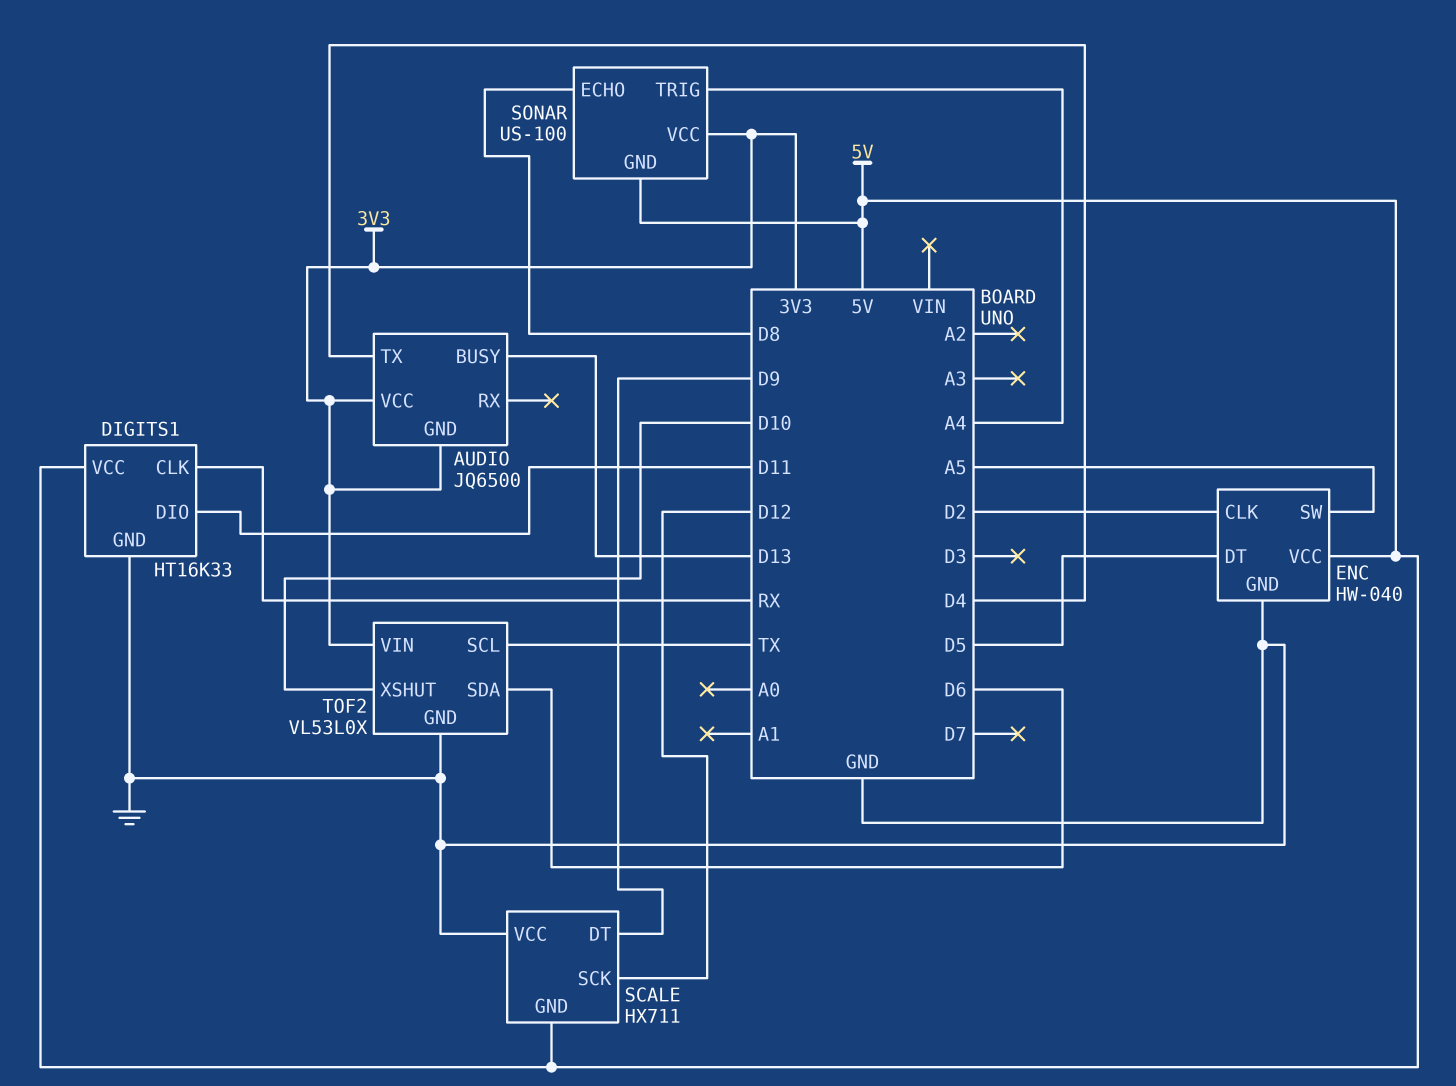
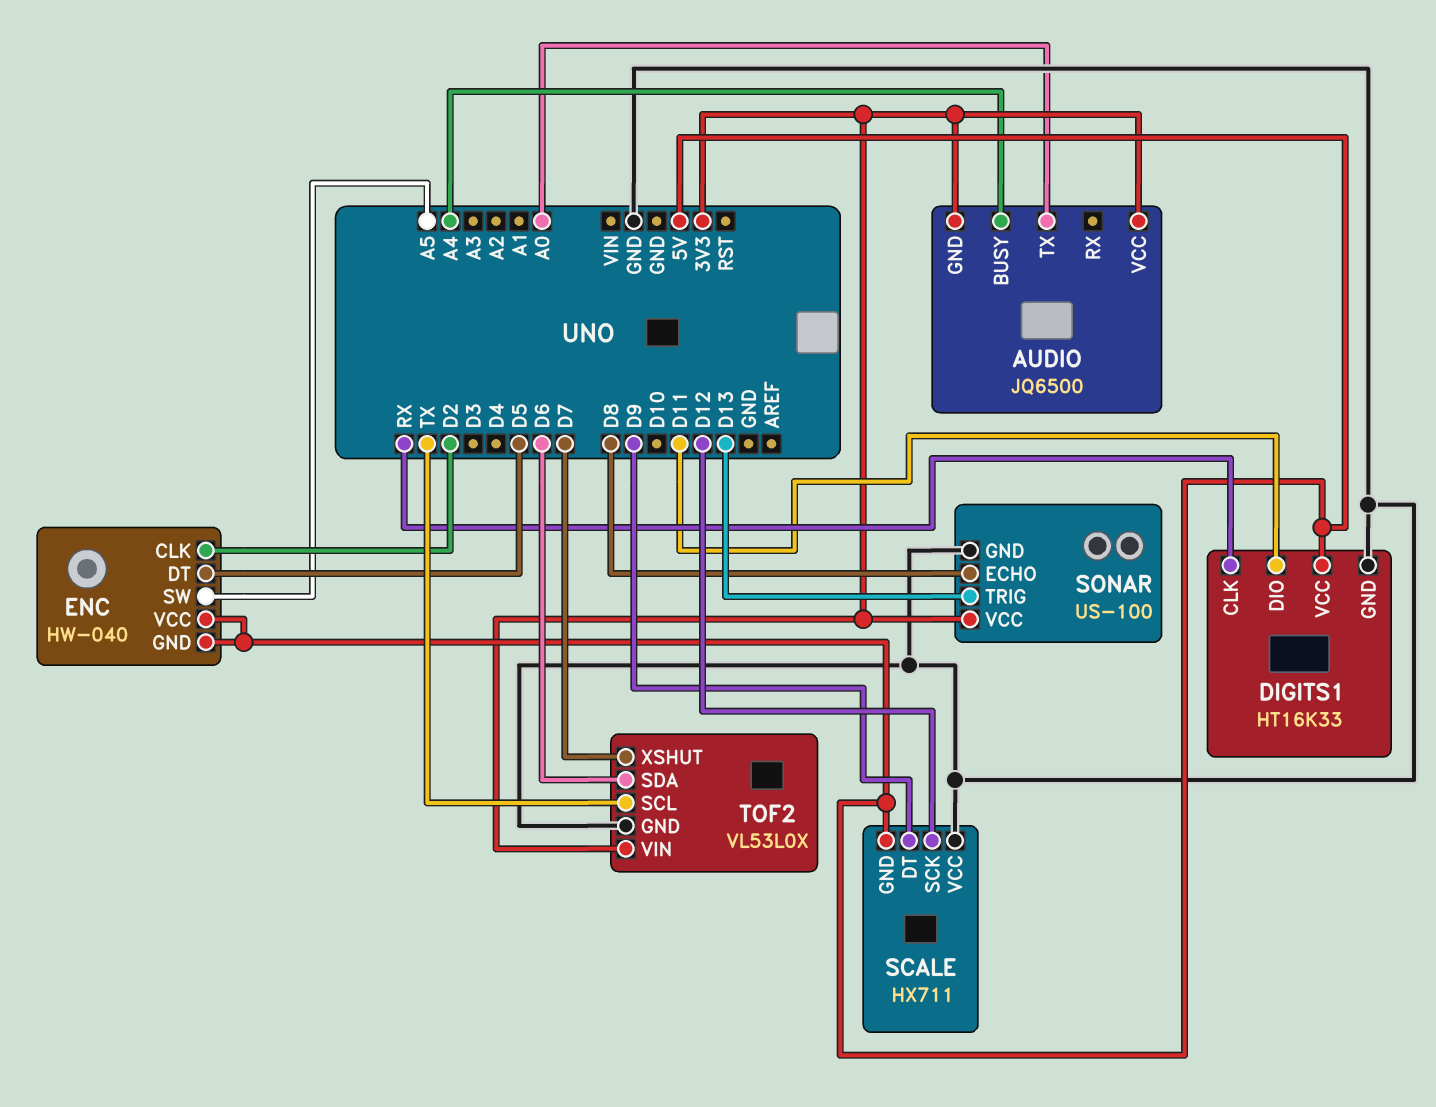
AUDIO pin BUSY: D13 -> A4
AUDIO pin TX: D4 -> A0
ENC pin GND: GND -> 5V
SONAR pin GND: 5V -> GND
SONAR pin TRIG: A4 -> D13
TOF2 pin XSHUT: D10 -> D7

